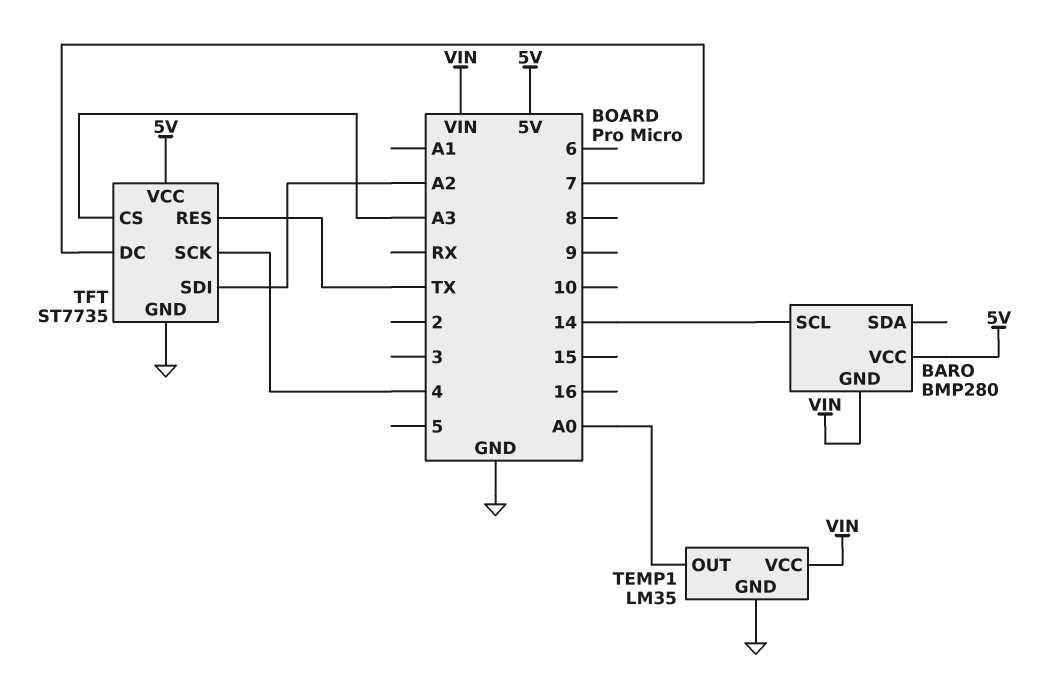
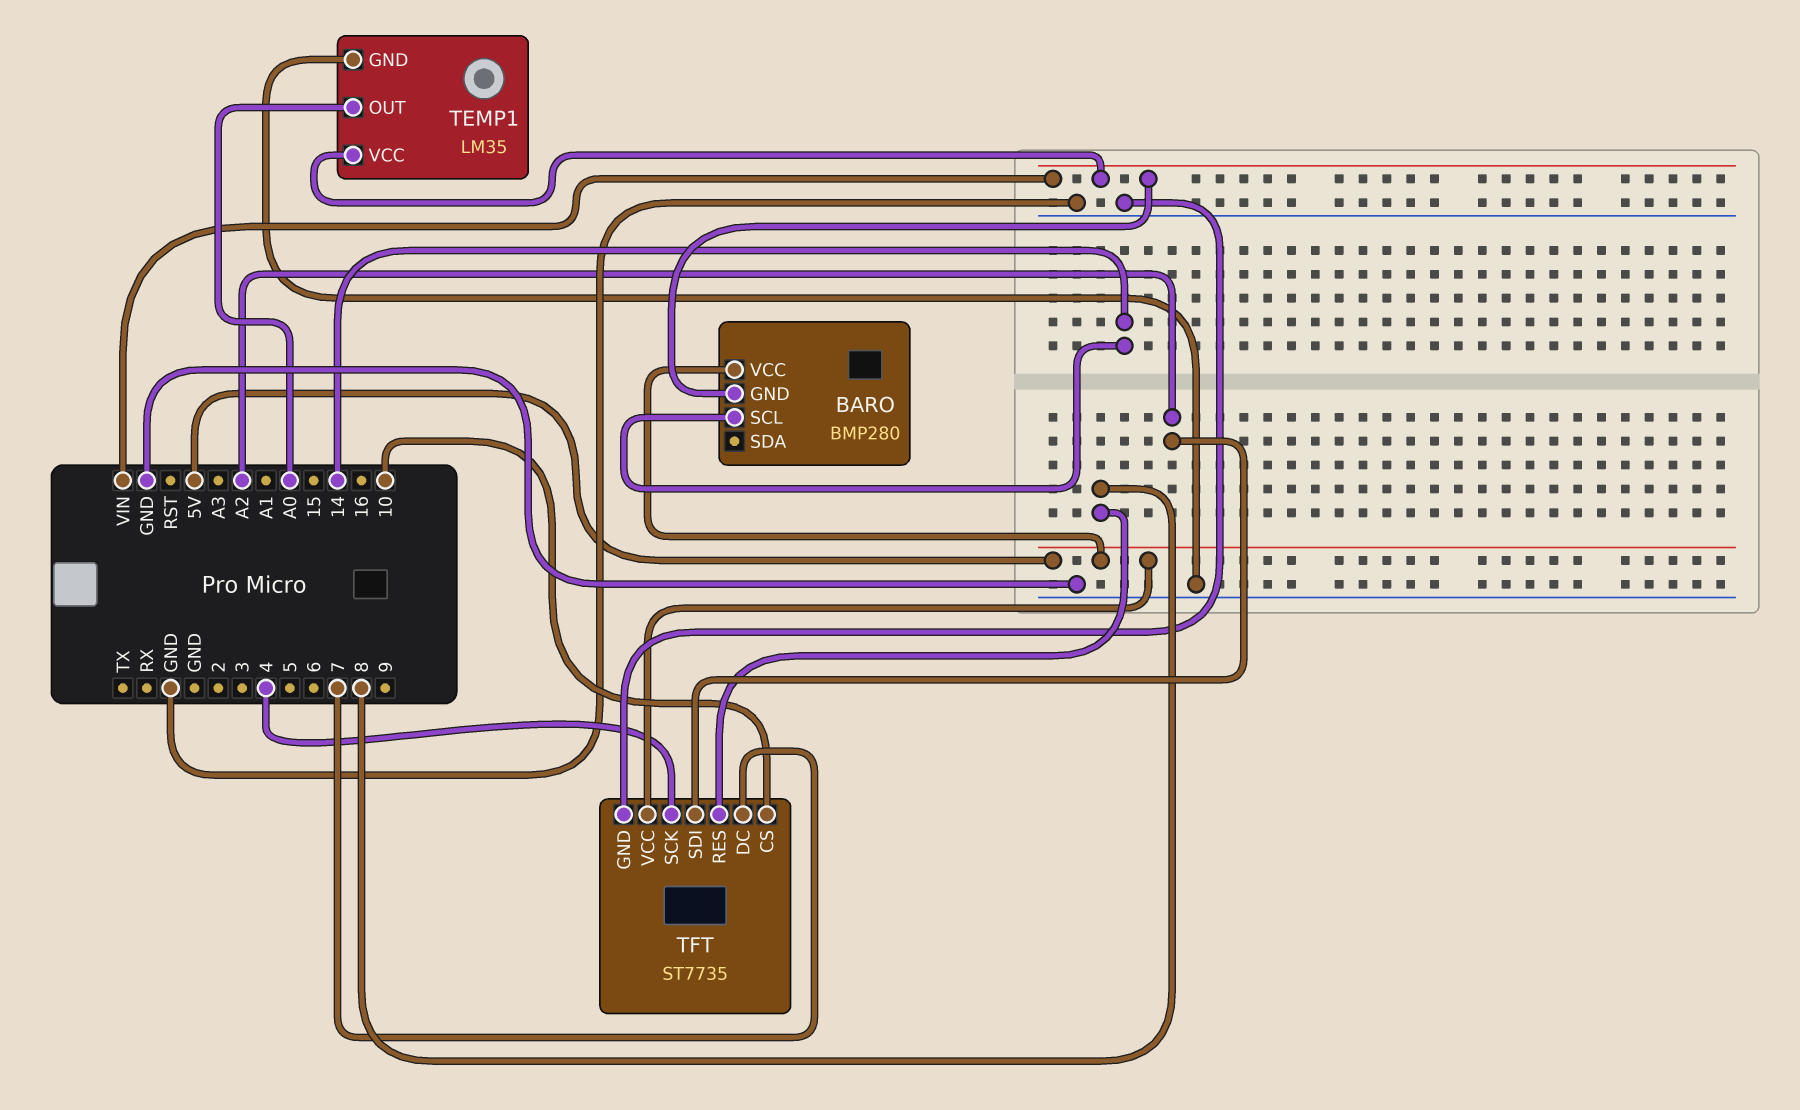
TFT pin CS: A3 -> 10
TFT pin RES: TX -> 8

